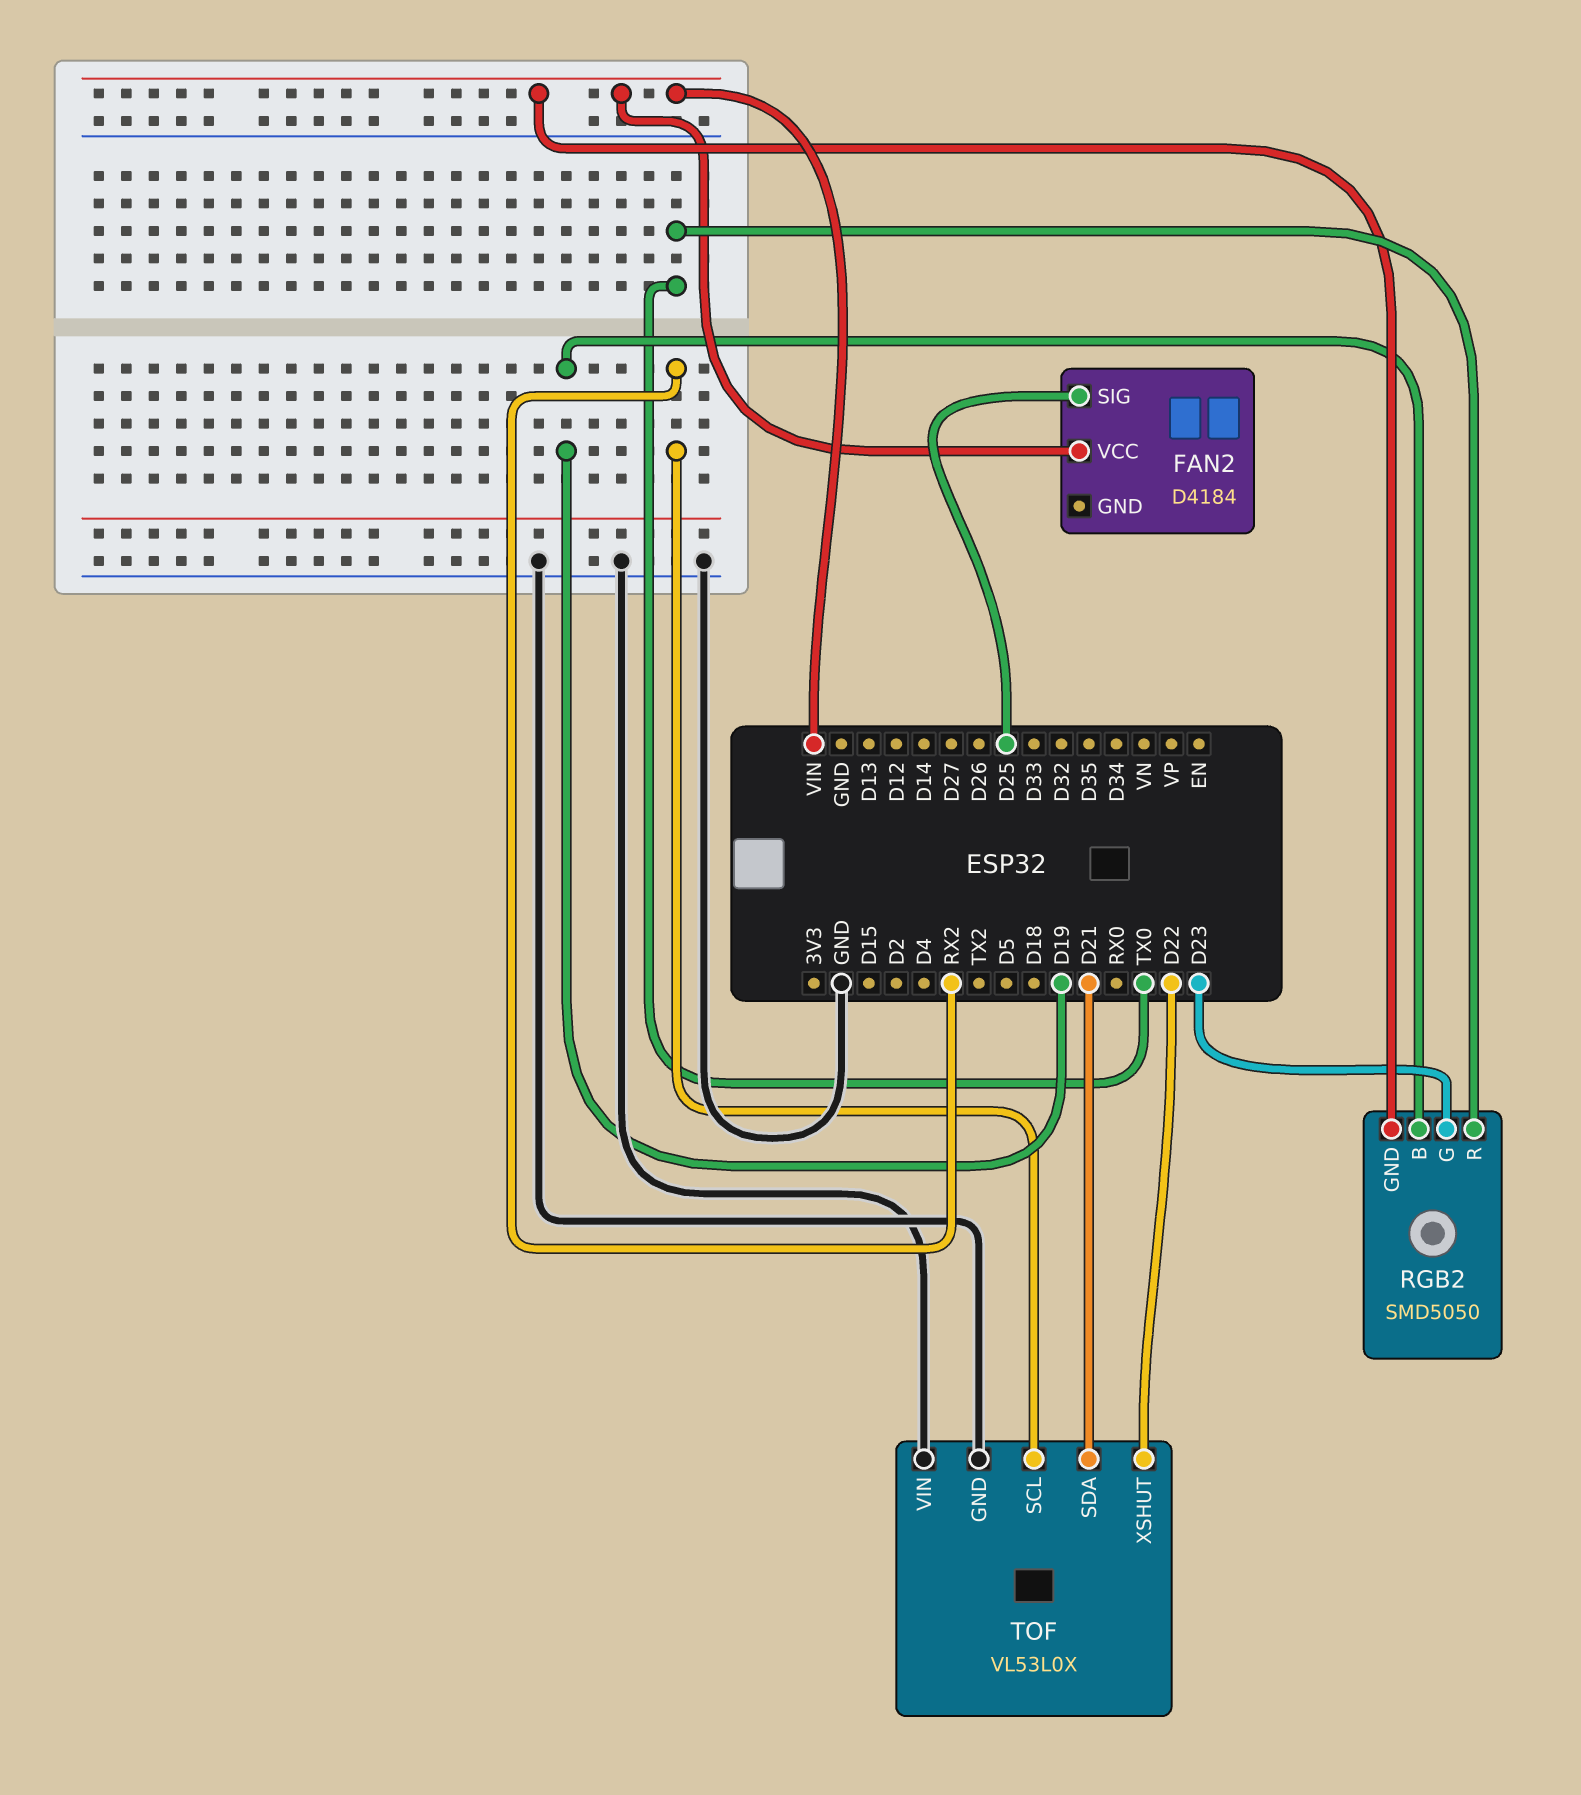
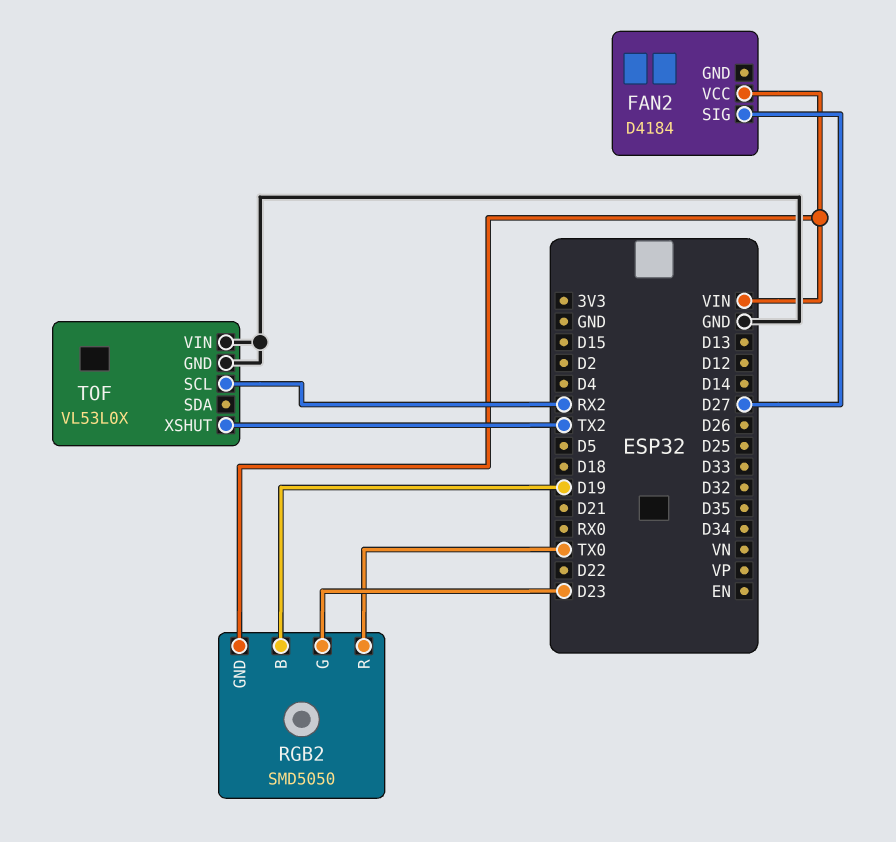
FAN2 pin SIG: D25 -> D27
TOF pin SDA: D21 -> none
TOF pin XSHUT: D22 -> TX2

